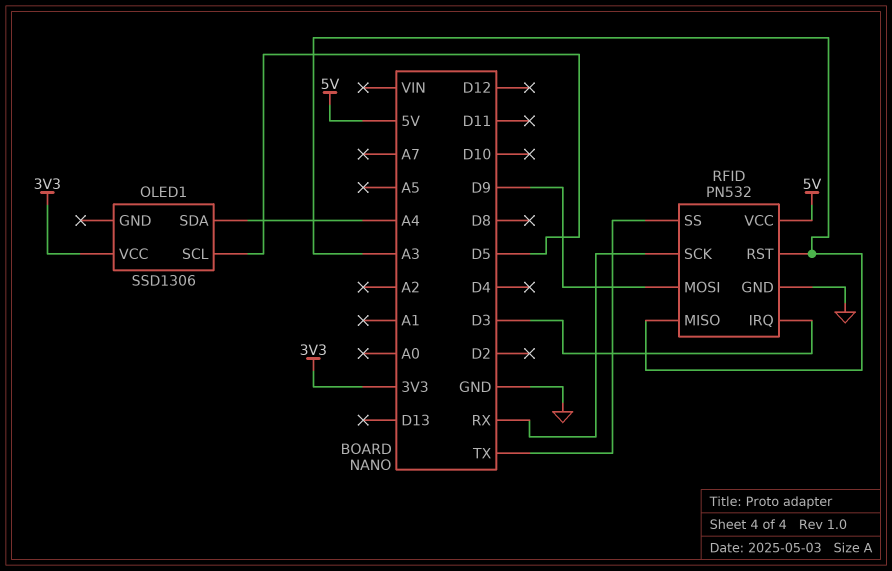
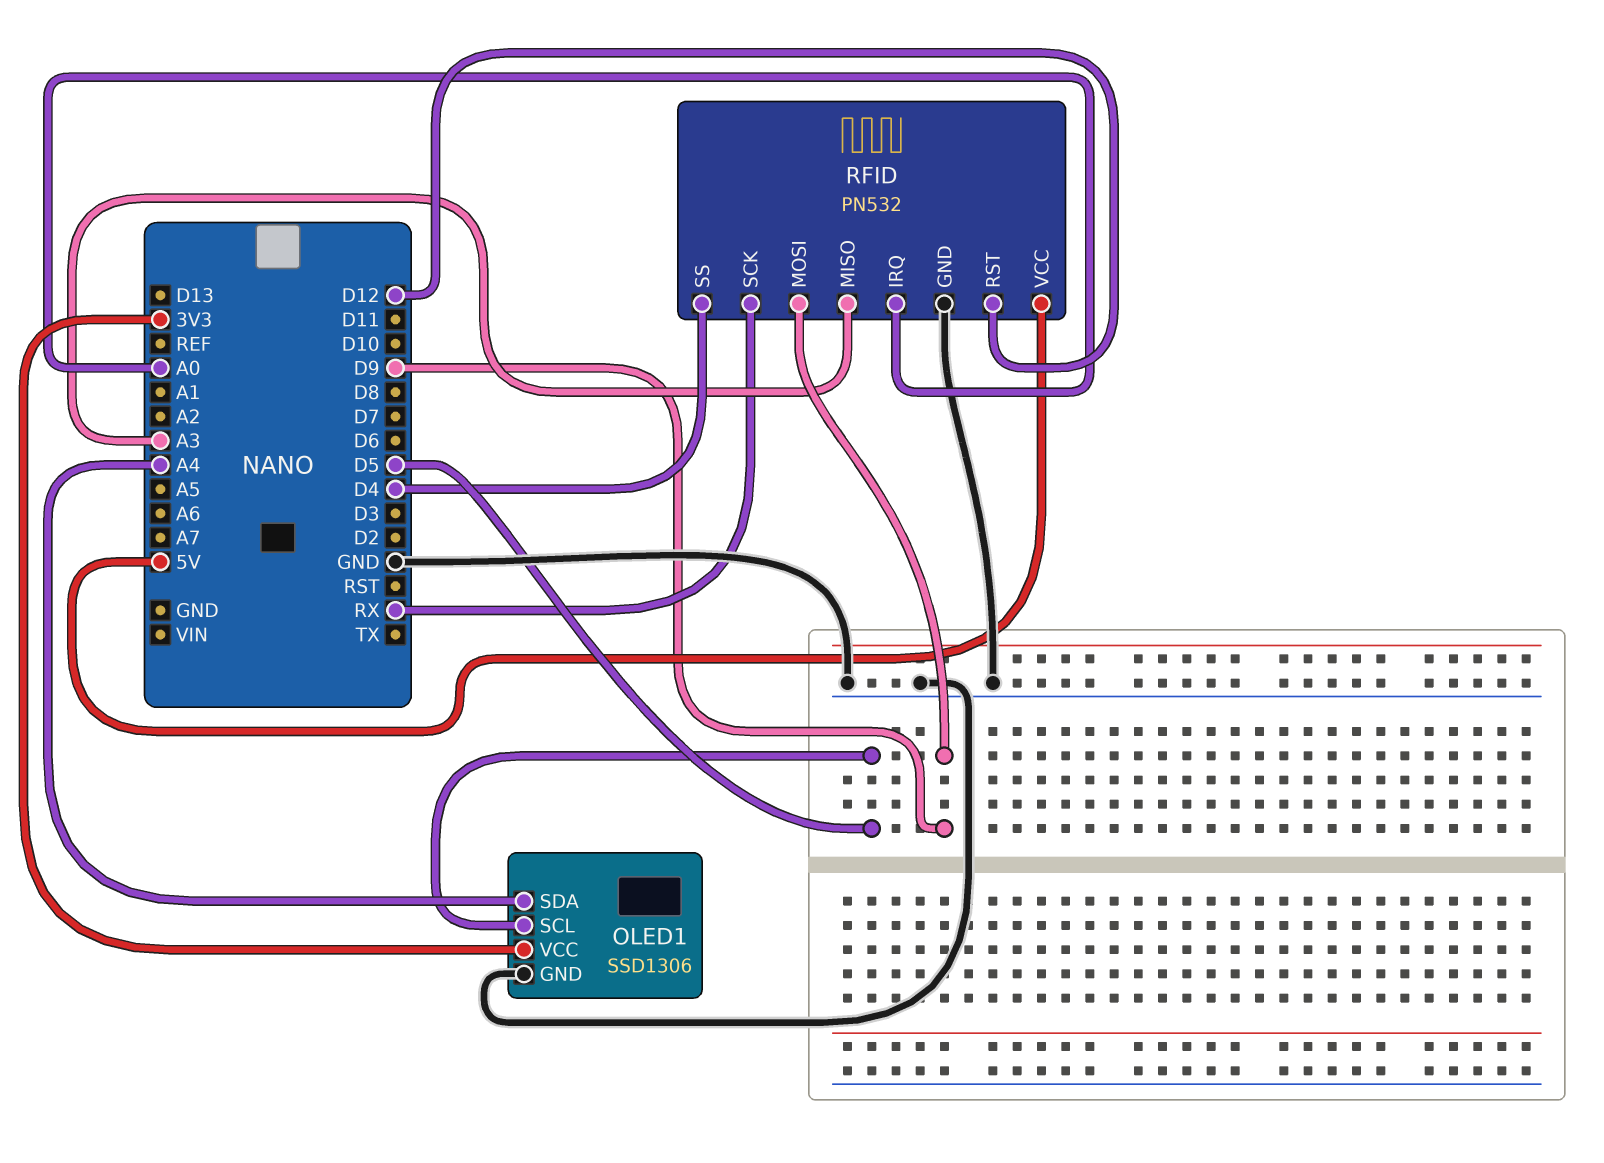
OLED1 pin GND: none -> GND
RFID pin IRQ: D3 -> A0
RFID pin RST: A3 -> D12
RFID pin SS: TX -> D4

